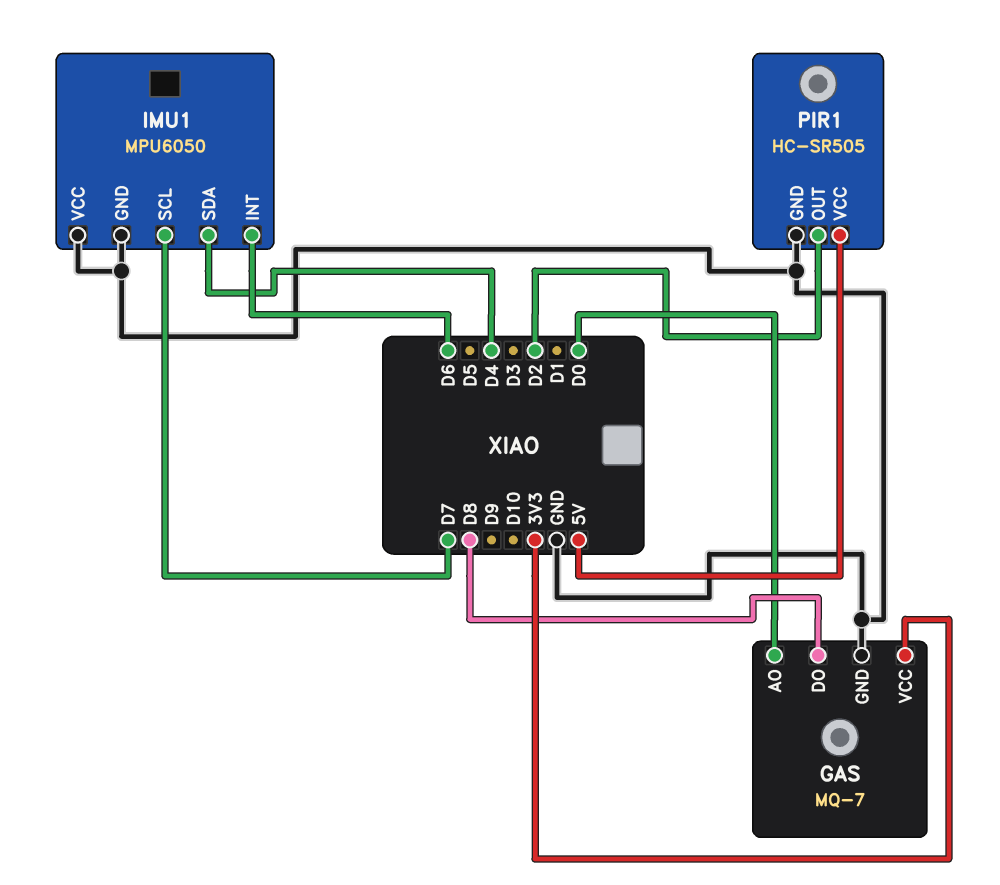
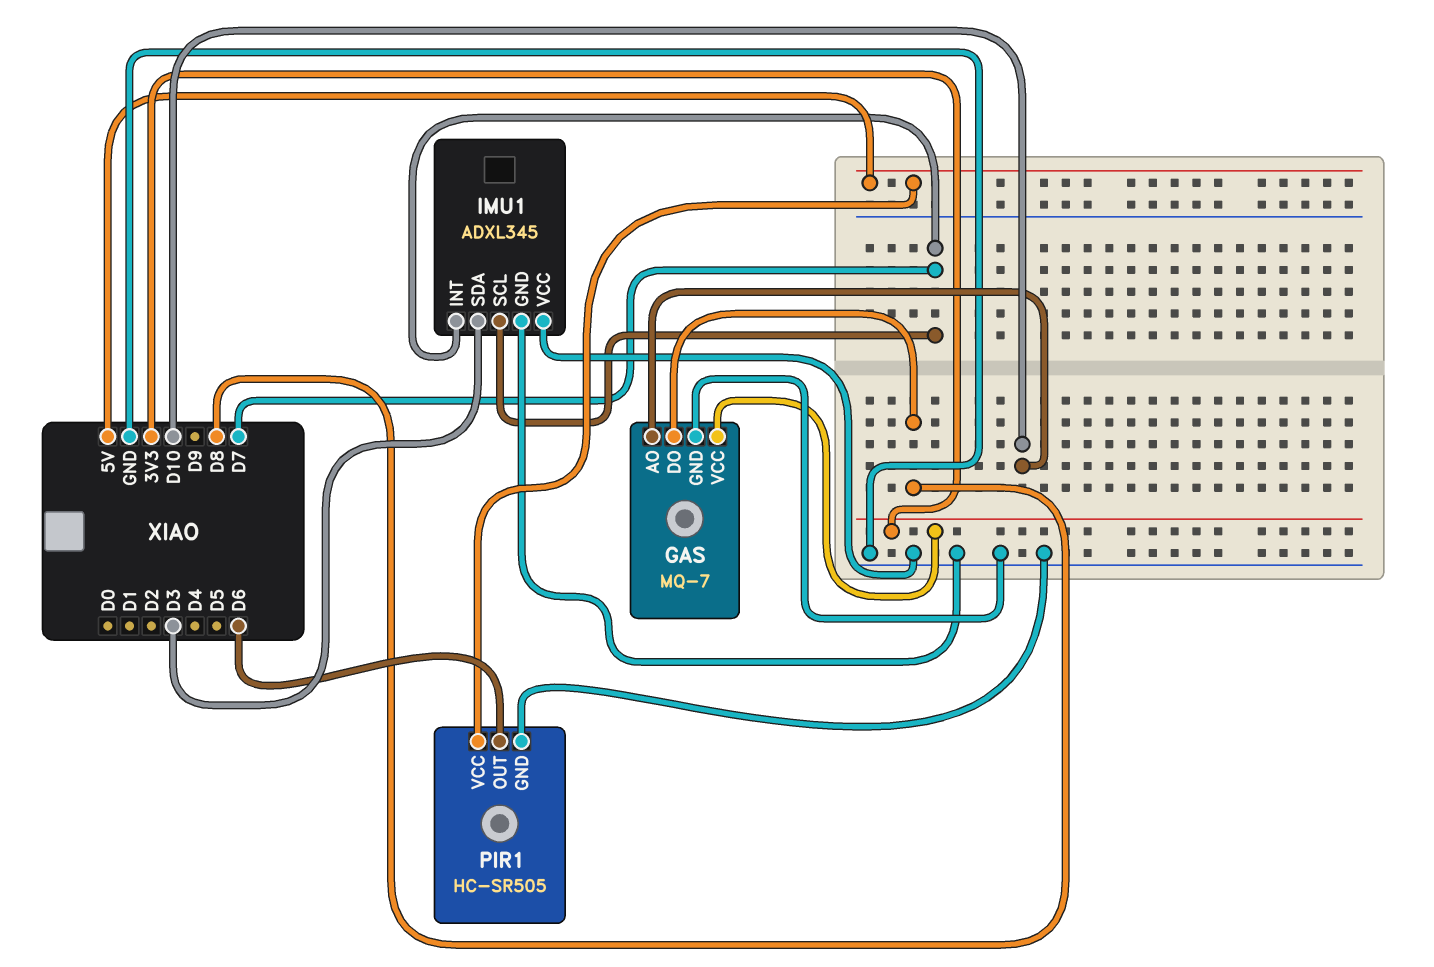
GAS pin AO: D0 -> D10
IMU1: MPU6050 -> ADXL345
IMU1 pin INT: D6 -> D7
IMU1 pin SDA: D4 -> D3
PIR1 pin OUT: D2 -> D6

